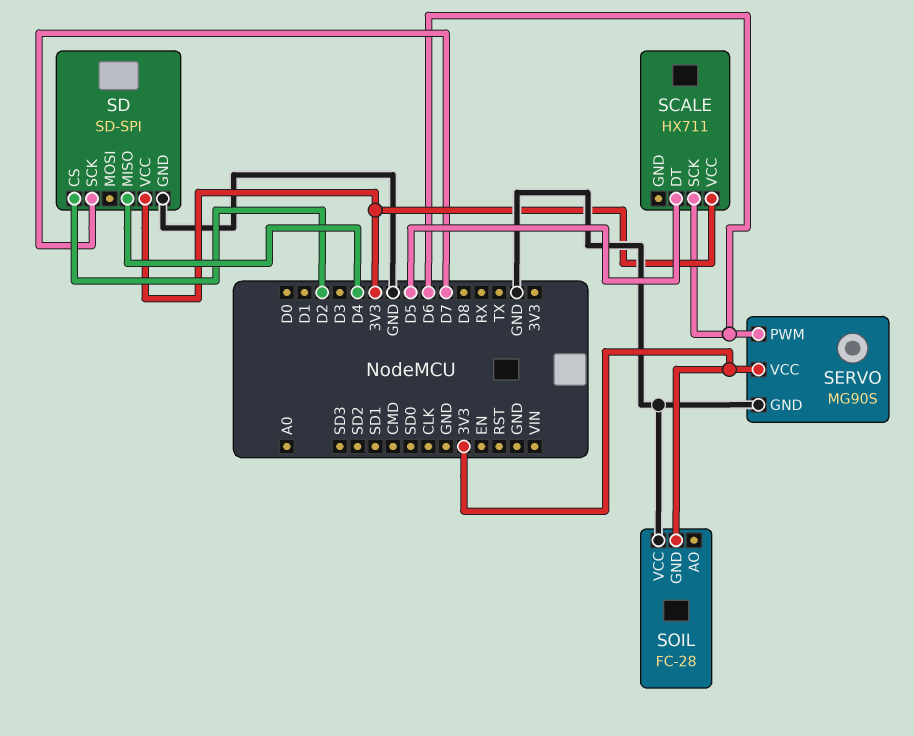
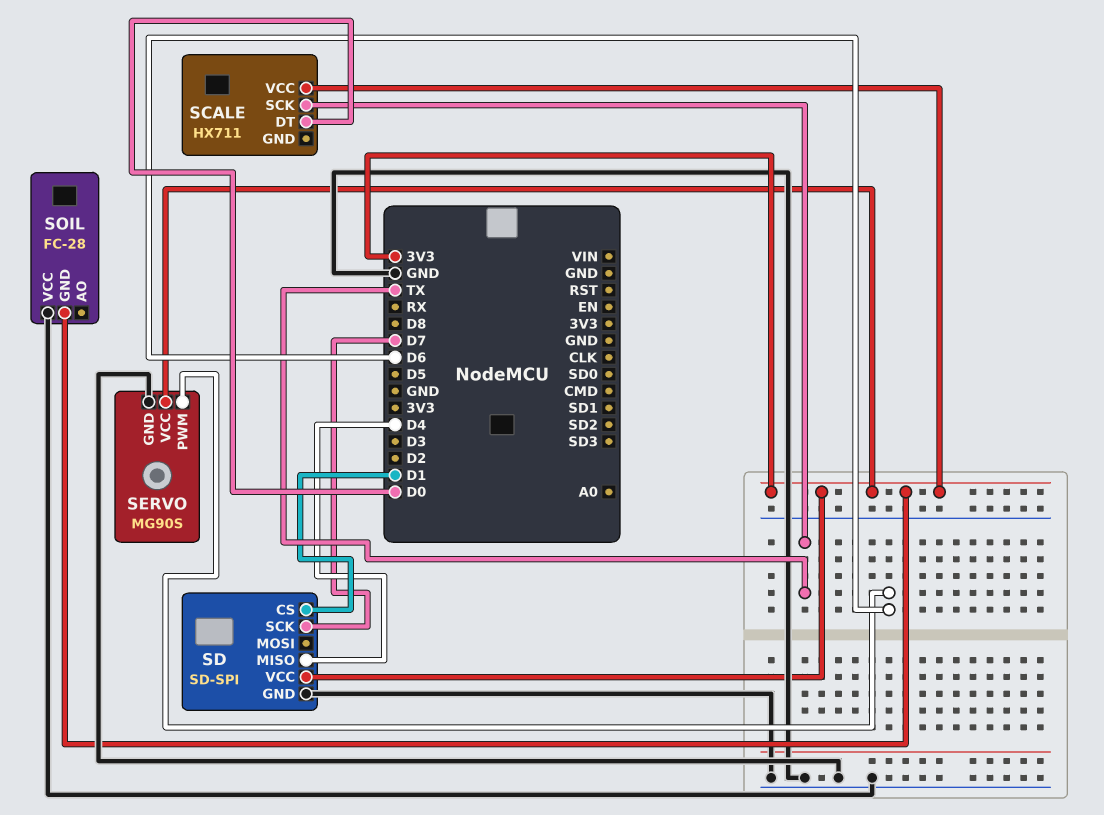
SCALE pin DT: D5 -> D0
SCALE pin SCK: D6 -> TX
SD pin CS: D2 -> D1

